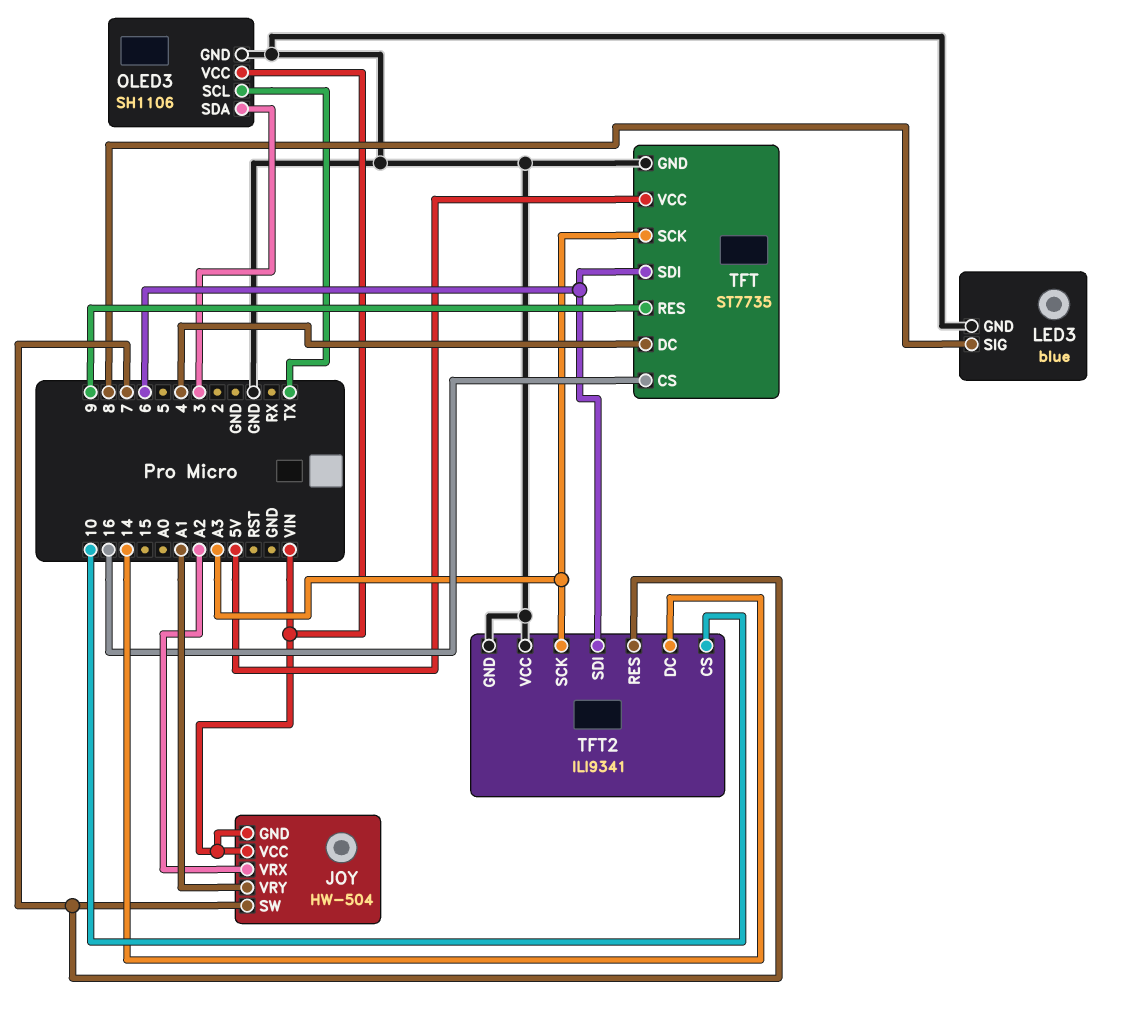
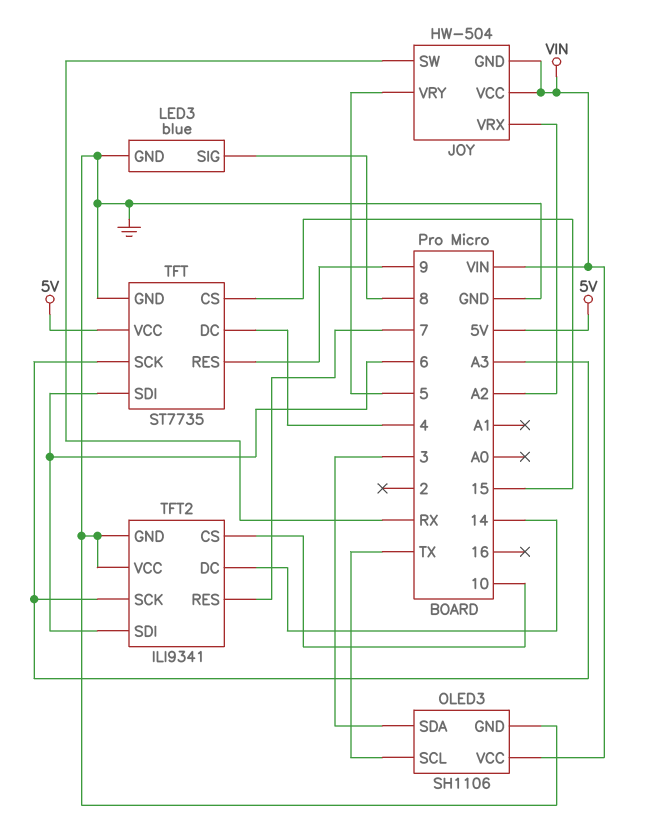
JOY pin SW: 7 -> RX
JOY pin VRY: A1 -> 5
TFT pin CS: 16 -> 15

